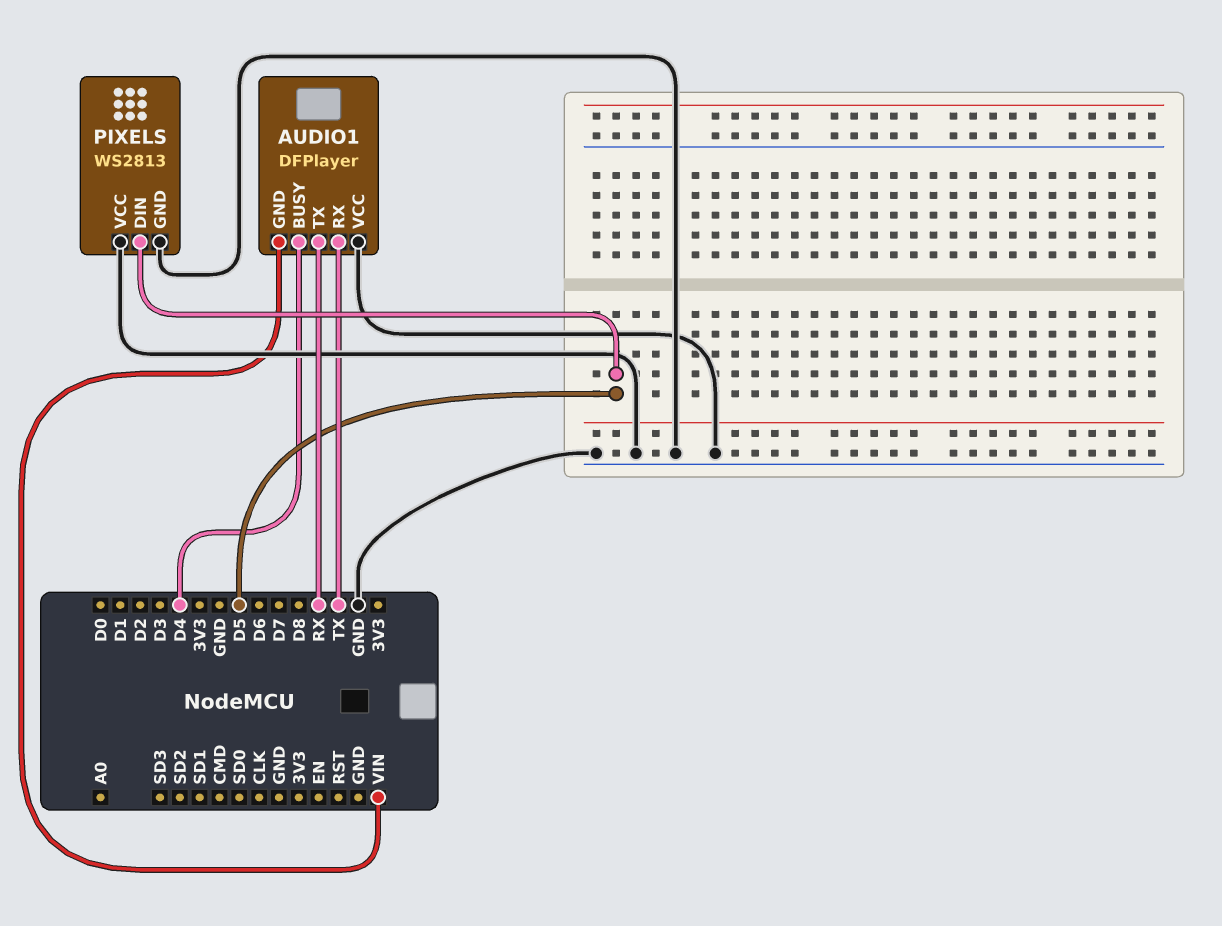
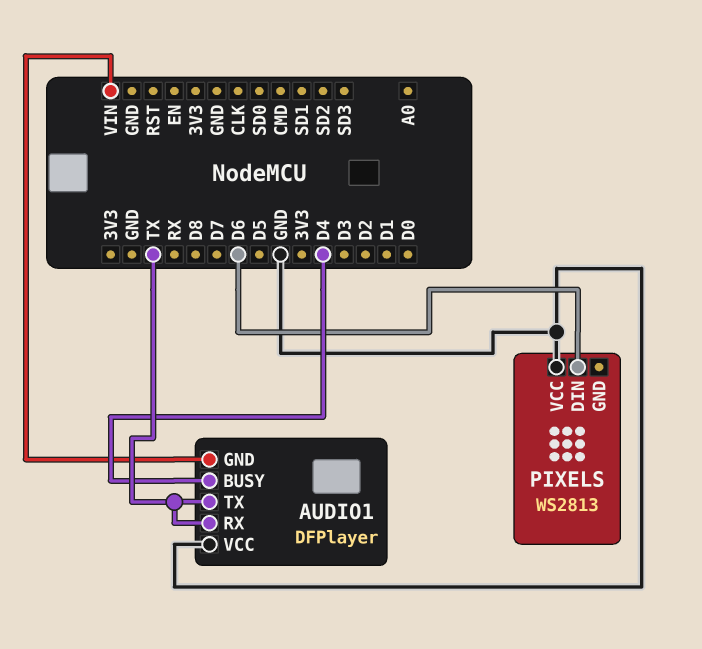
AUDIO1 pin TX: RX -> TX
PIXELS pin DIN: D5 -> D6
PIXELS pin GND: GND -> none

